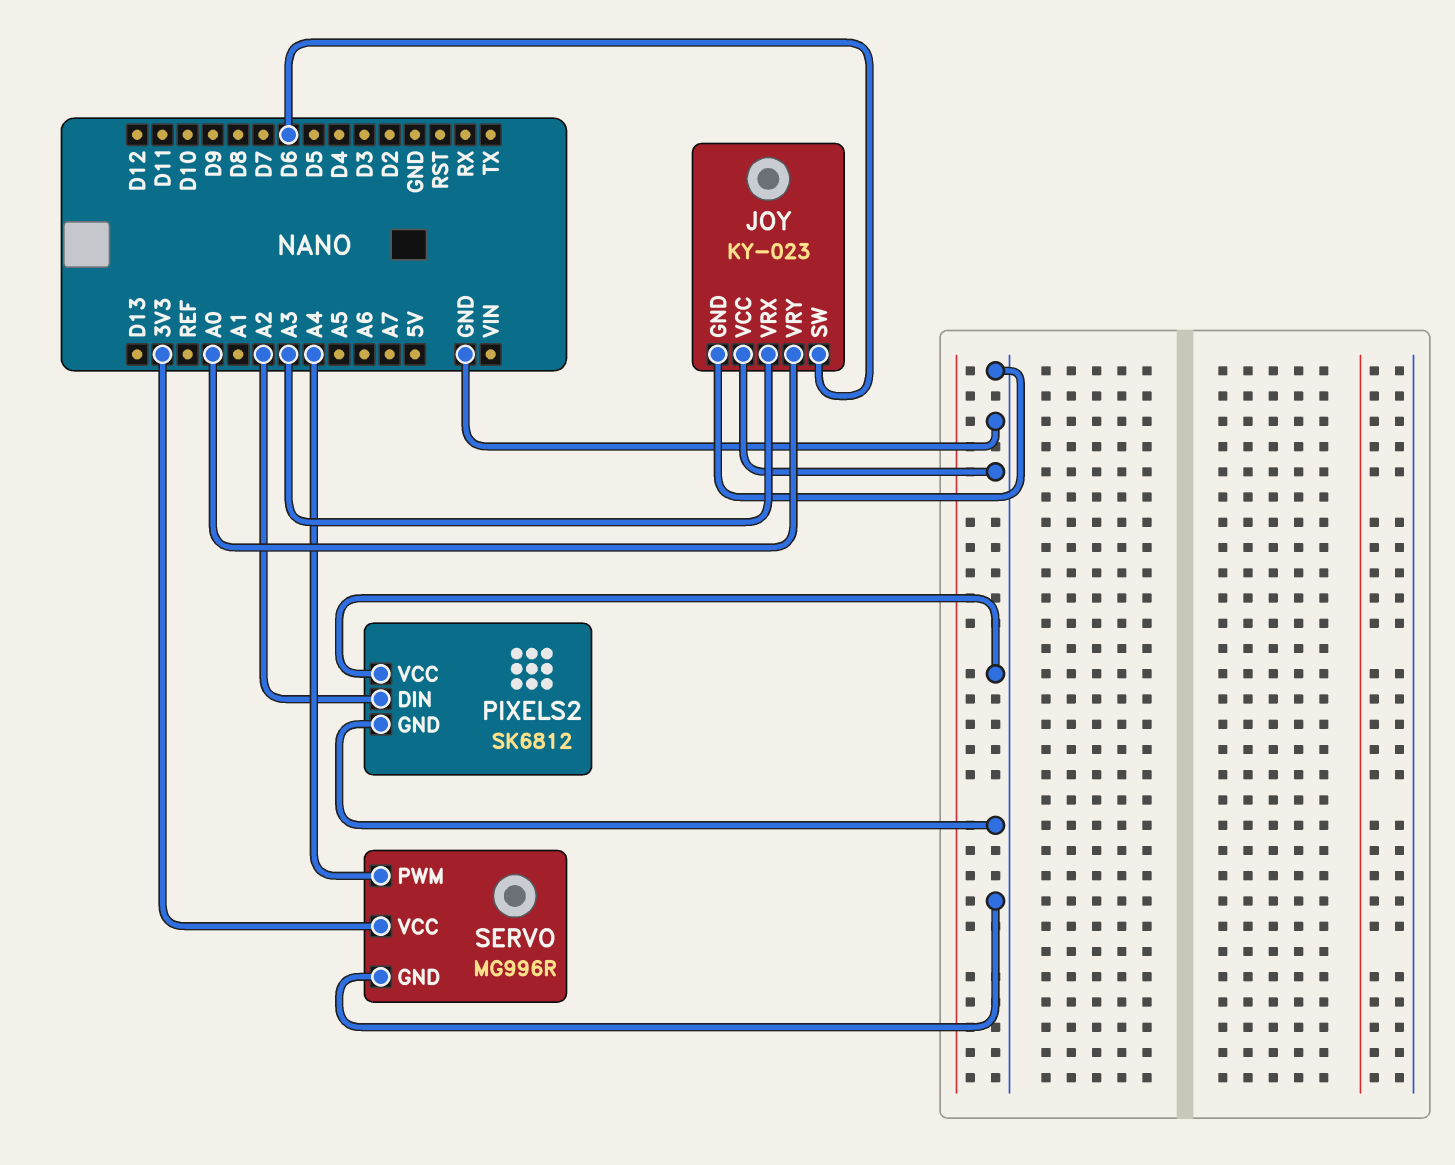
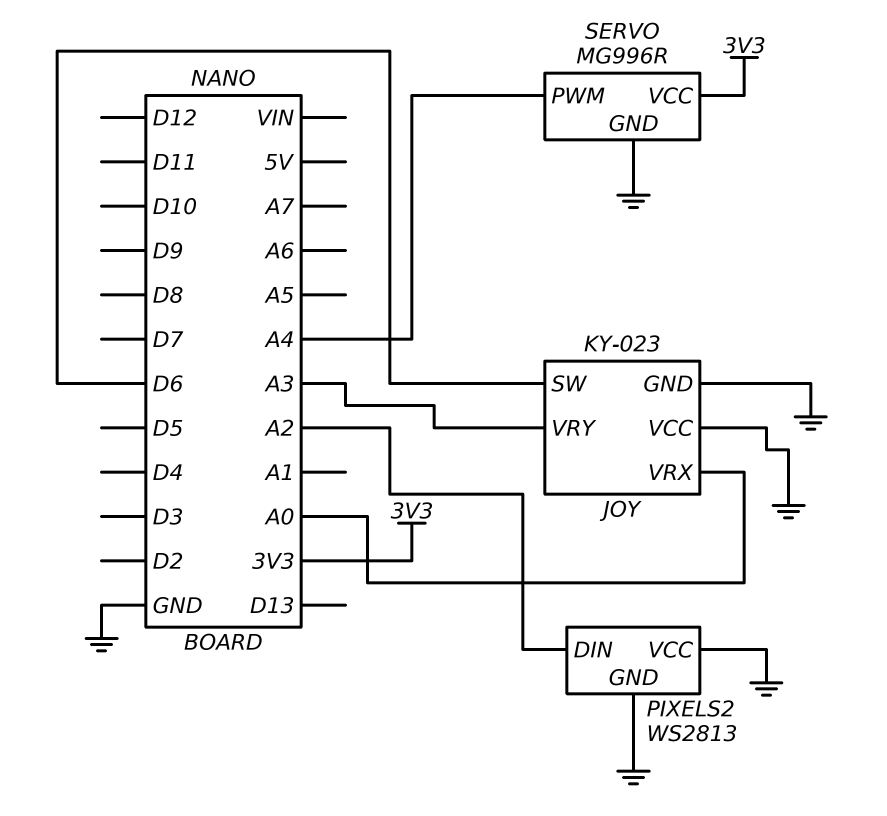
JOY pin VRX: A3 -> A0
JOY pin VRY: A0 -> A3
PIXELS2: SK6812 -> WS2813

